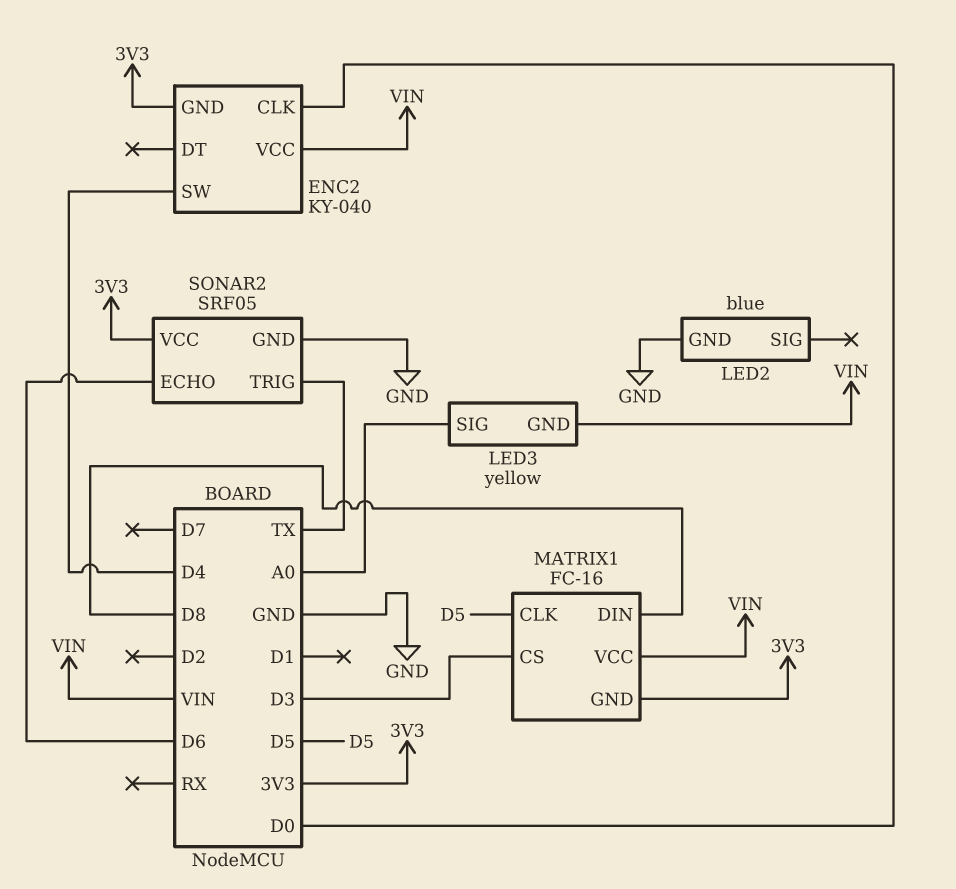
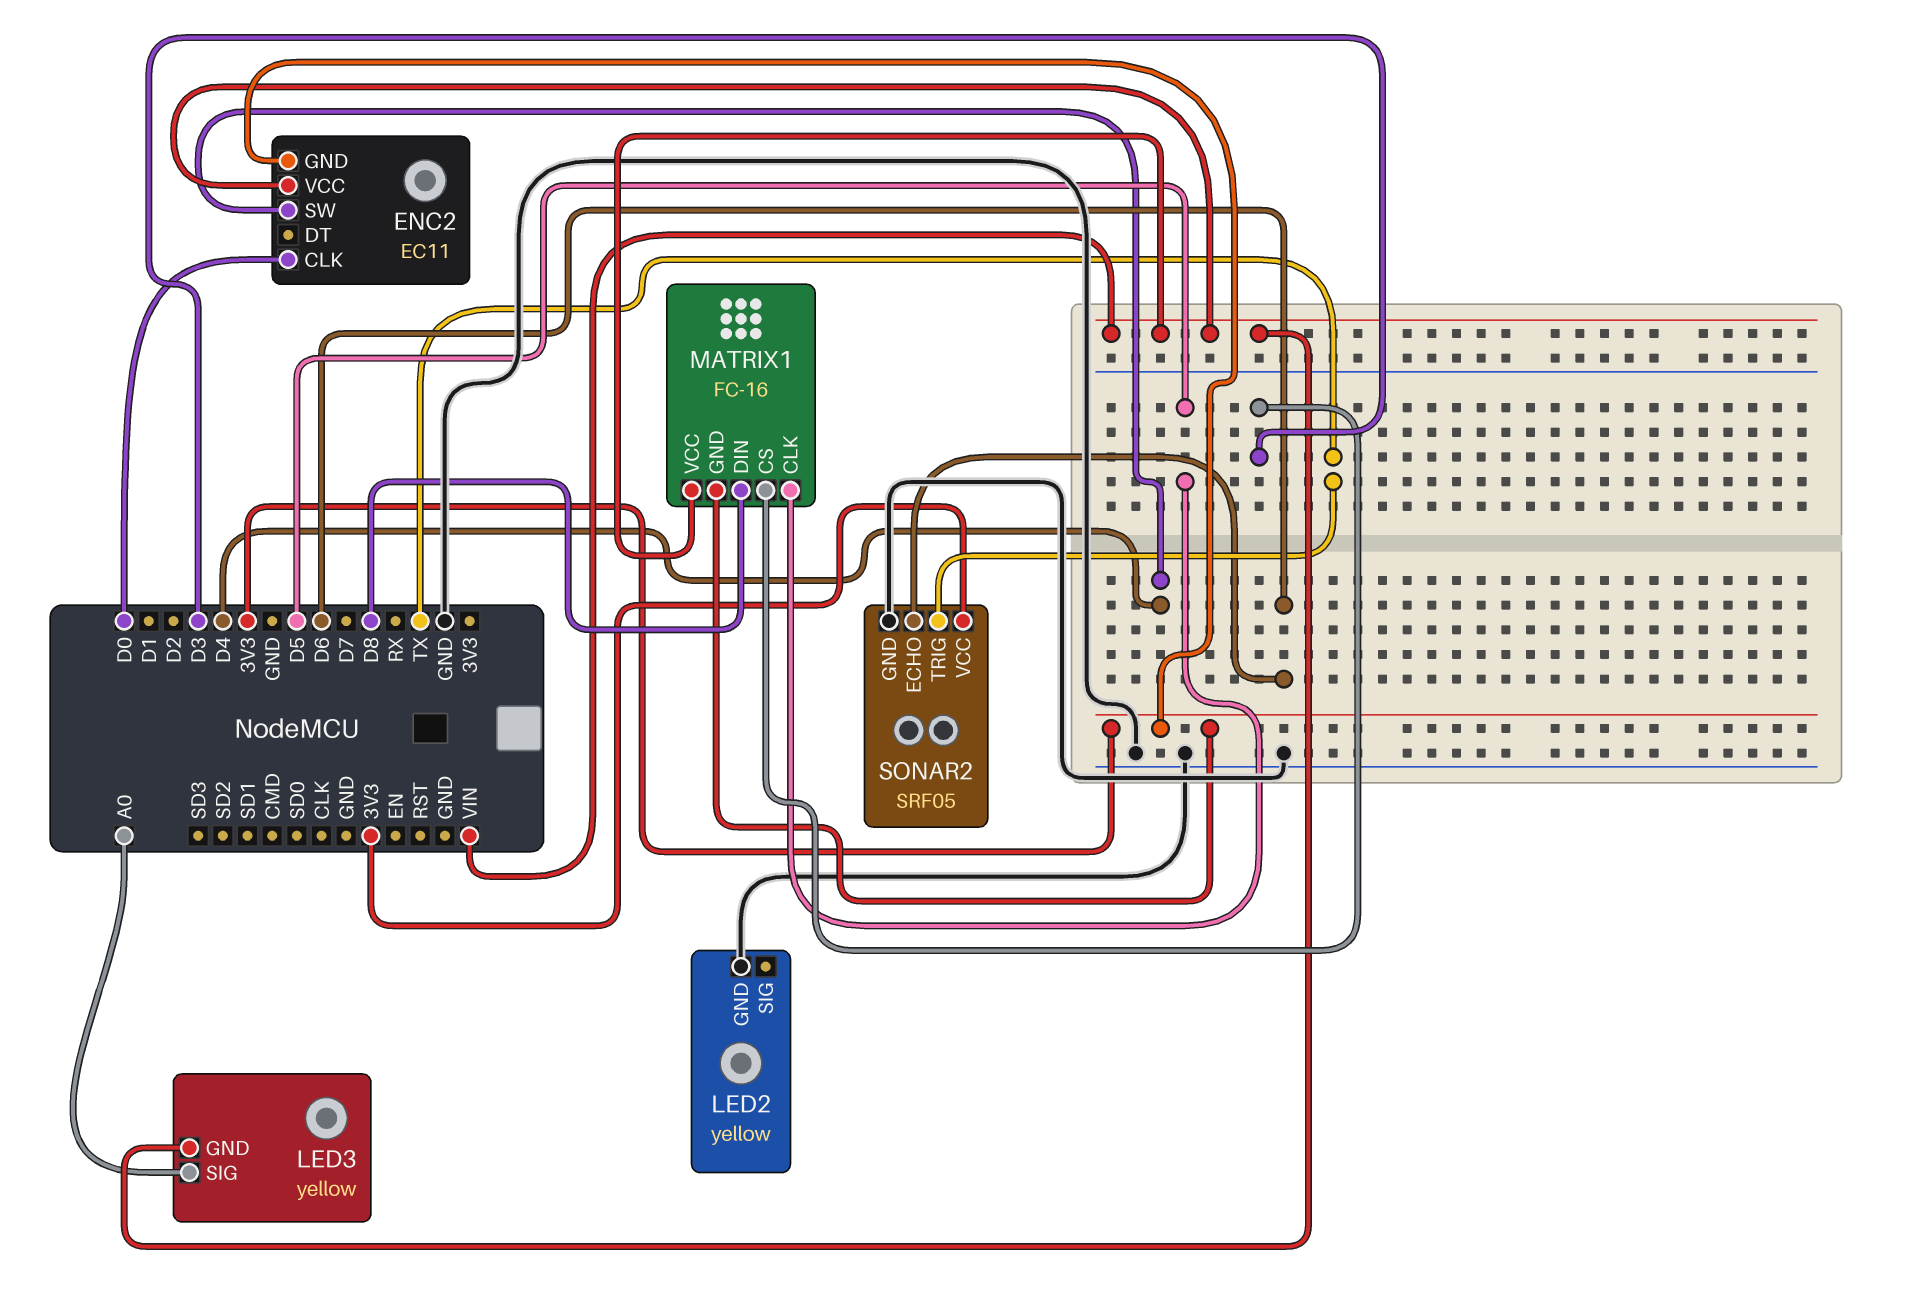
ENC2: KY-040 -> EC11
LED2: blue -> yellow

